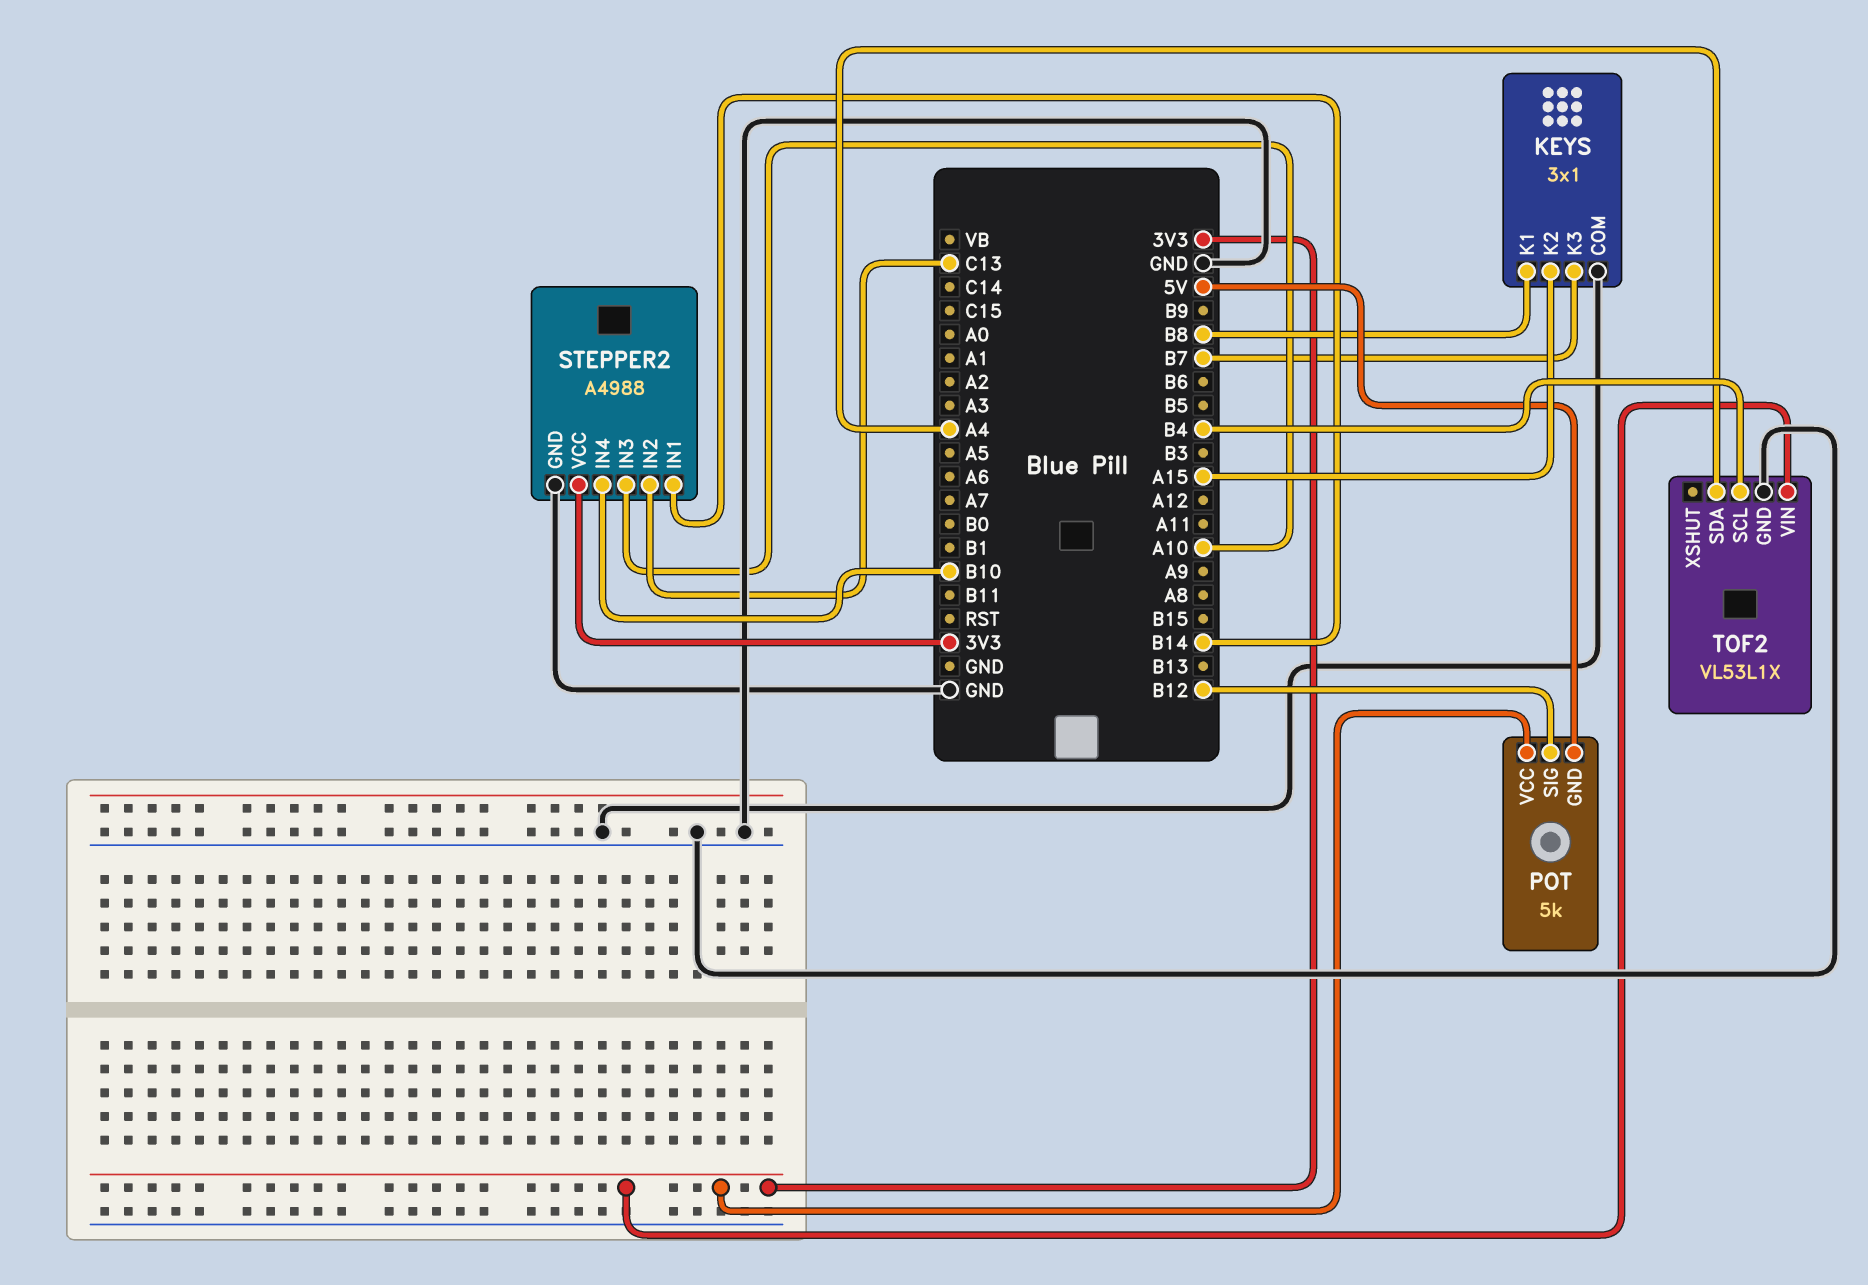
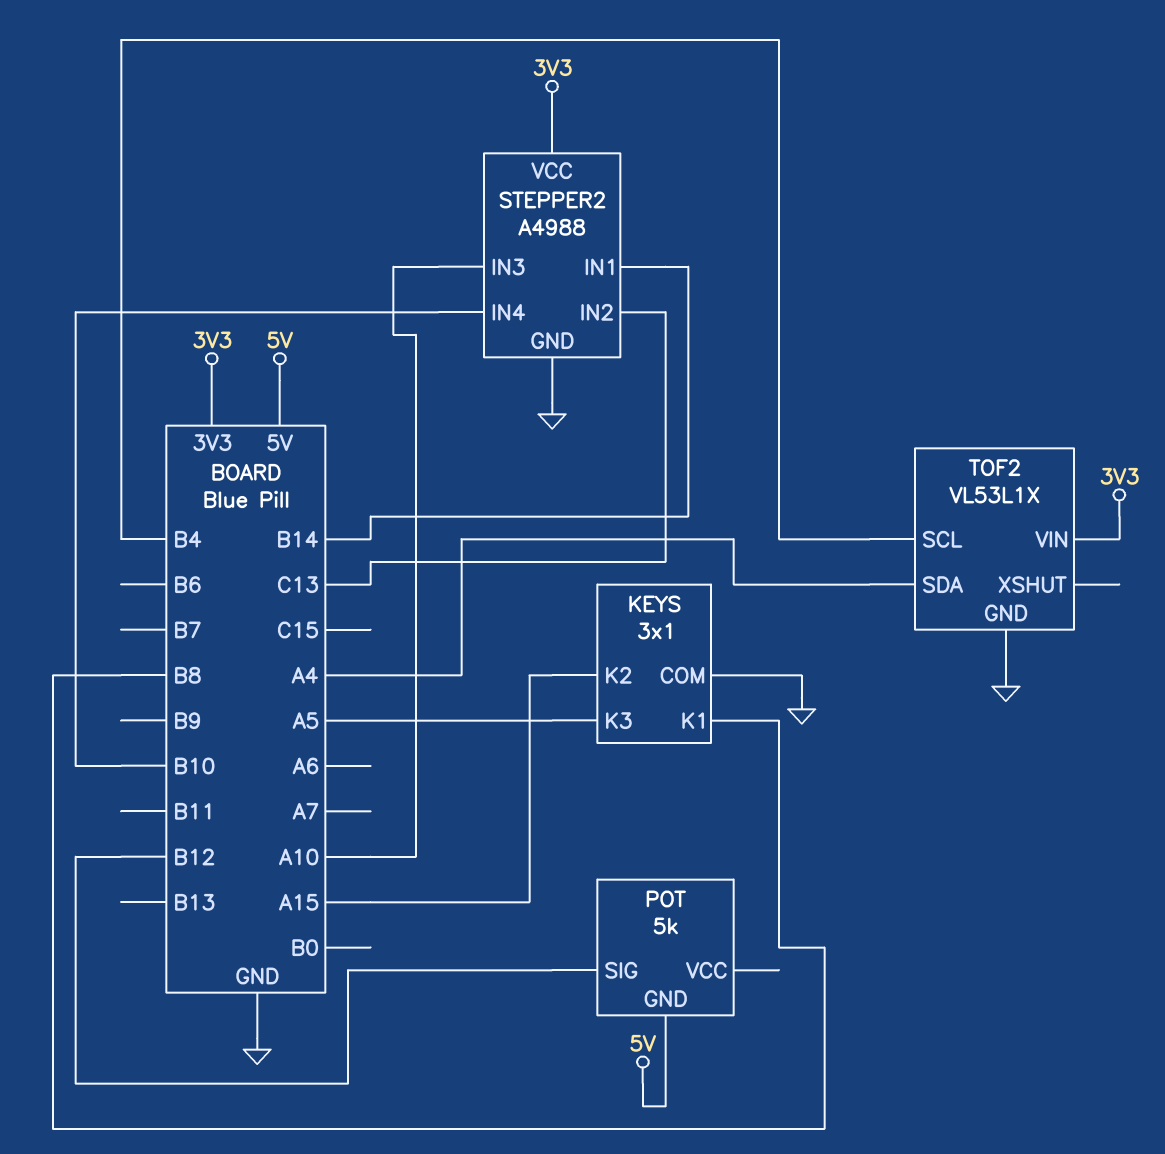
KEYS pin K3: B7 -> A5
POT pin VCC: 3V3 -> none

